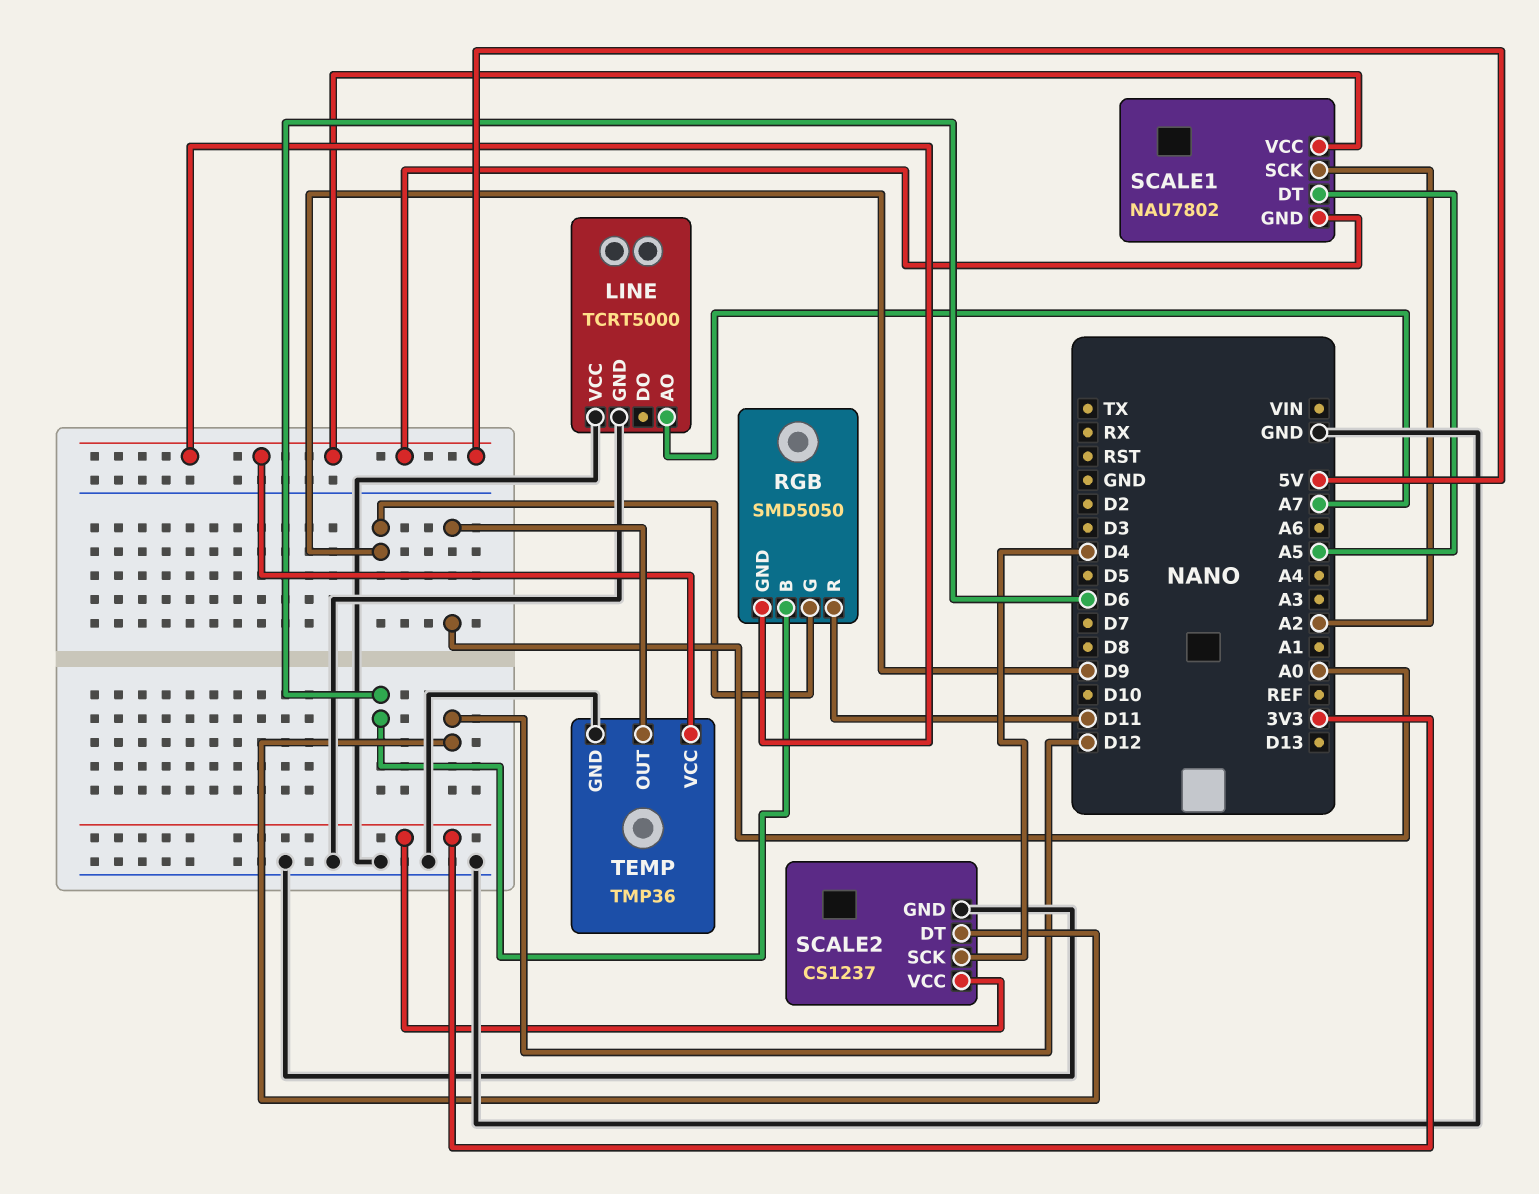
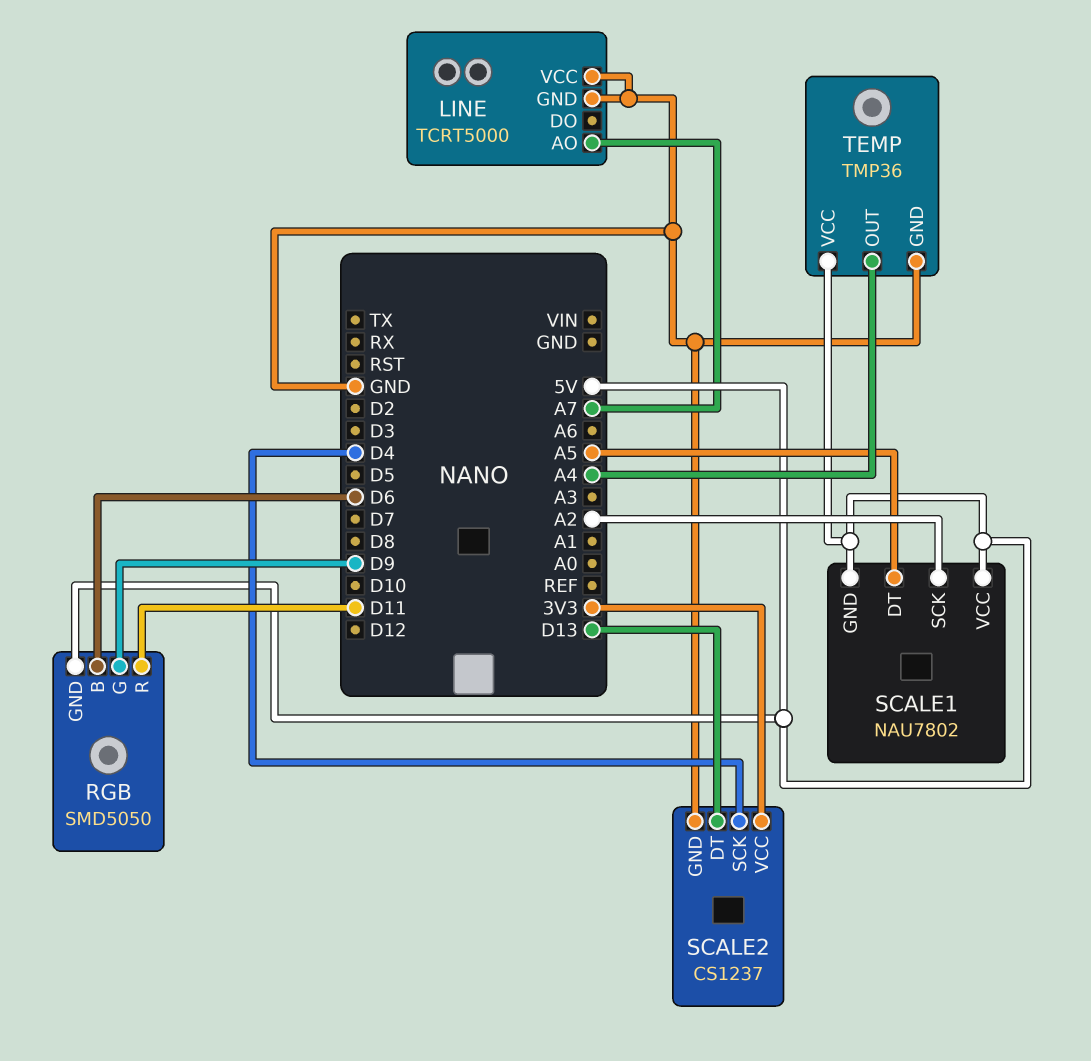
SCALE2 pin DT: D12 -> D13
TEMP pin OUT: A0 -> A4

